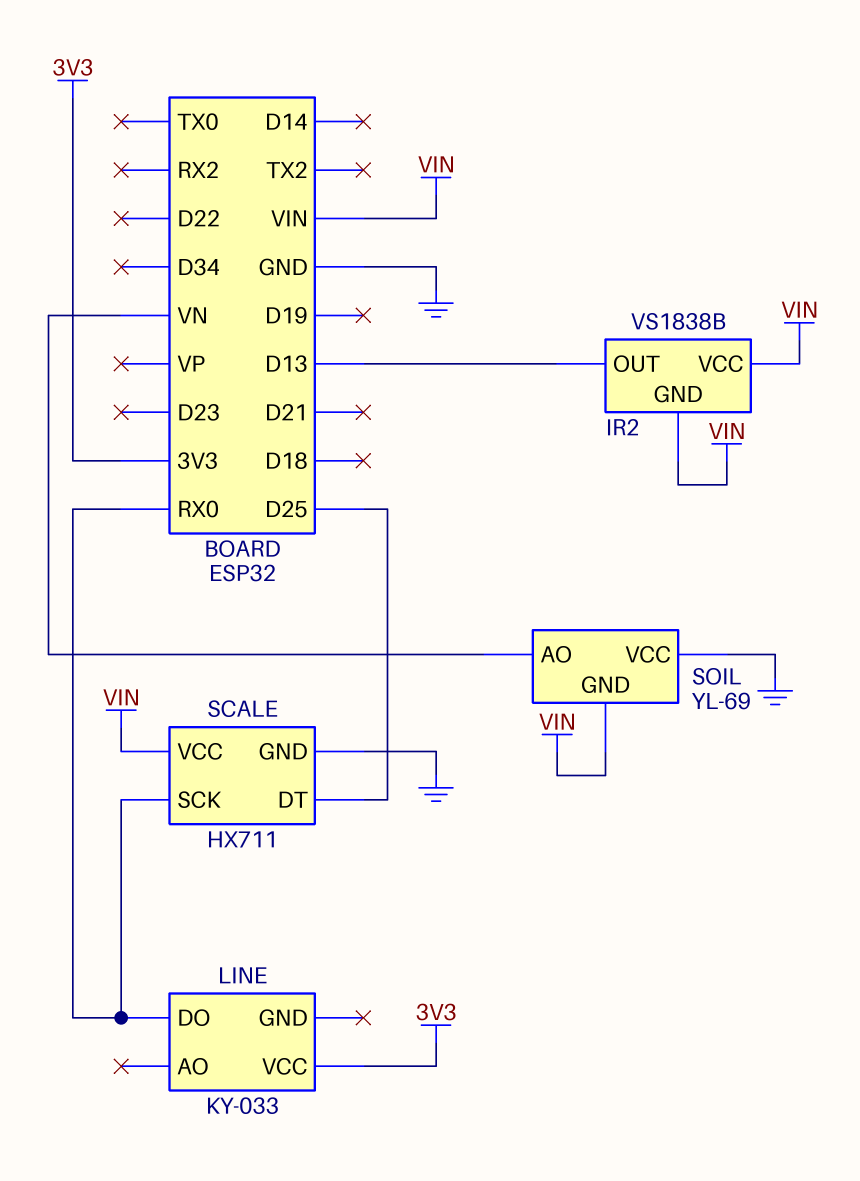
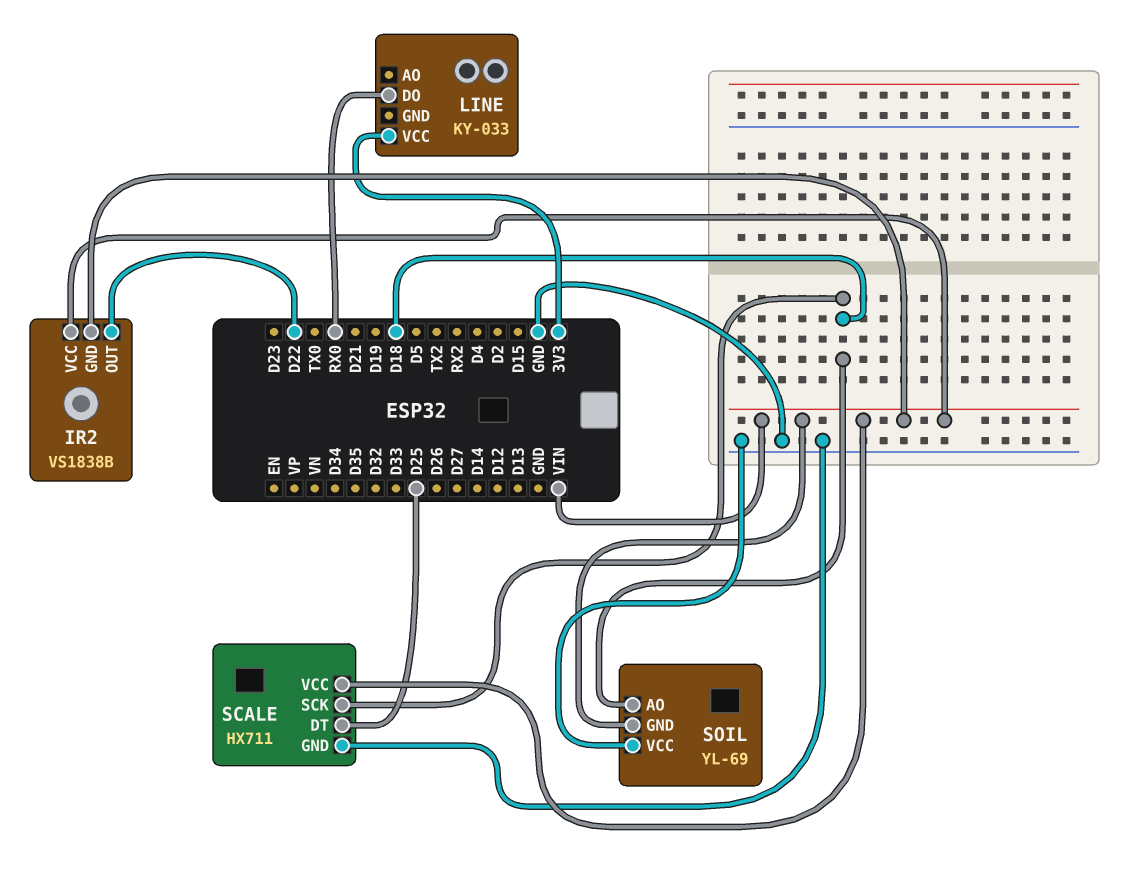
IR2 pin OUT: D13 -> D22
SCALE pin SCK: RX0 -> D18
SOIL pin AO: VN -> D18

